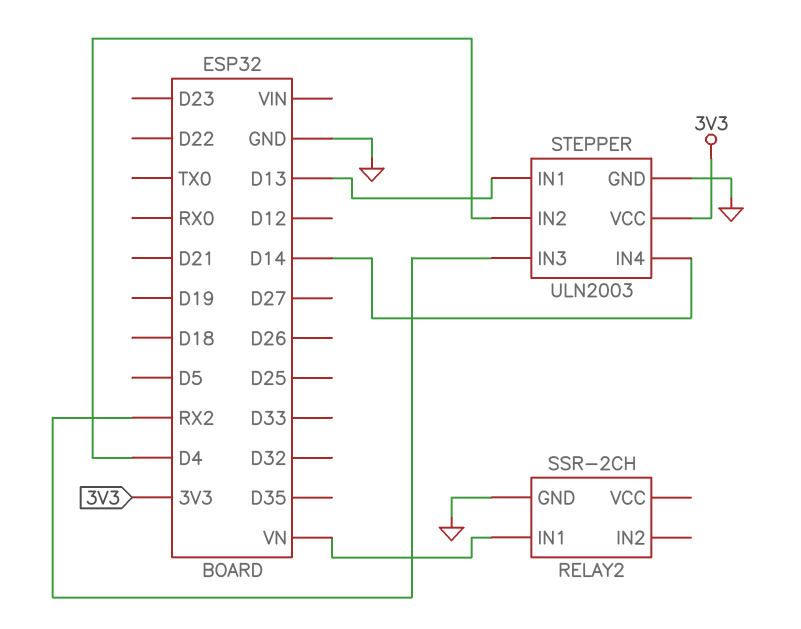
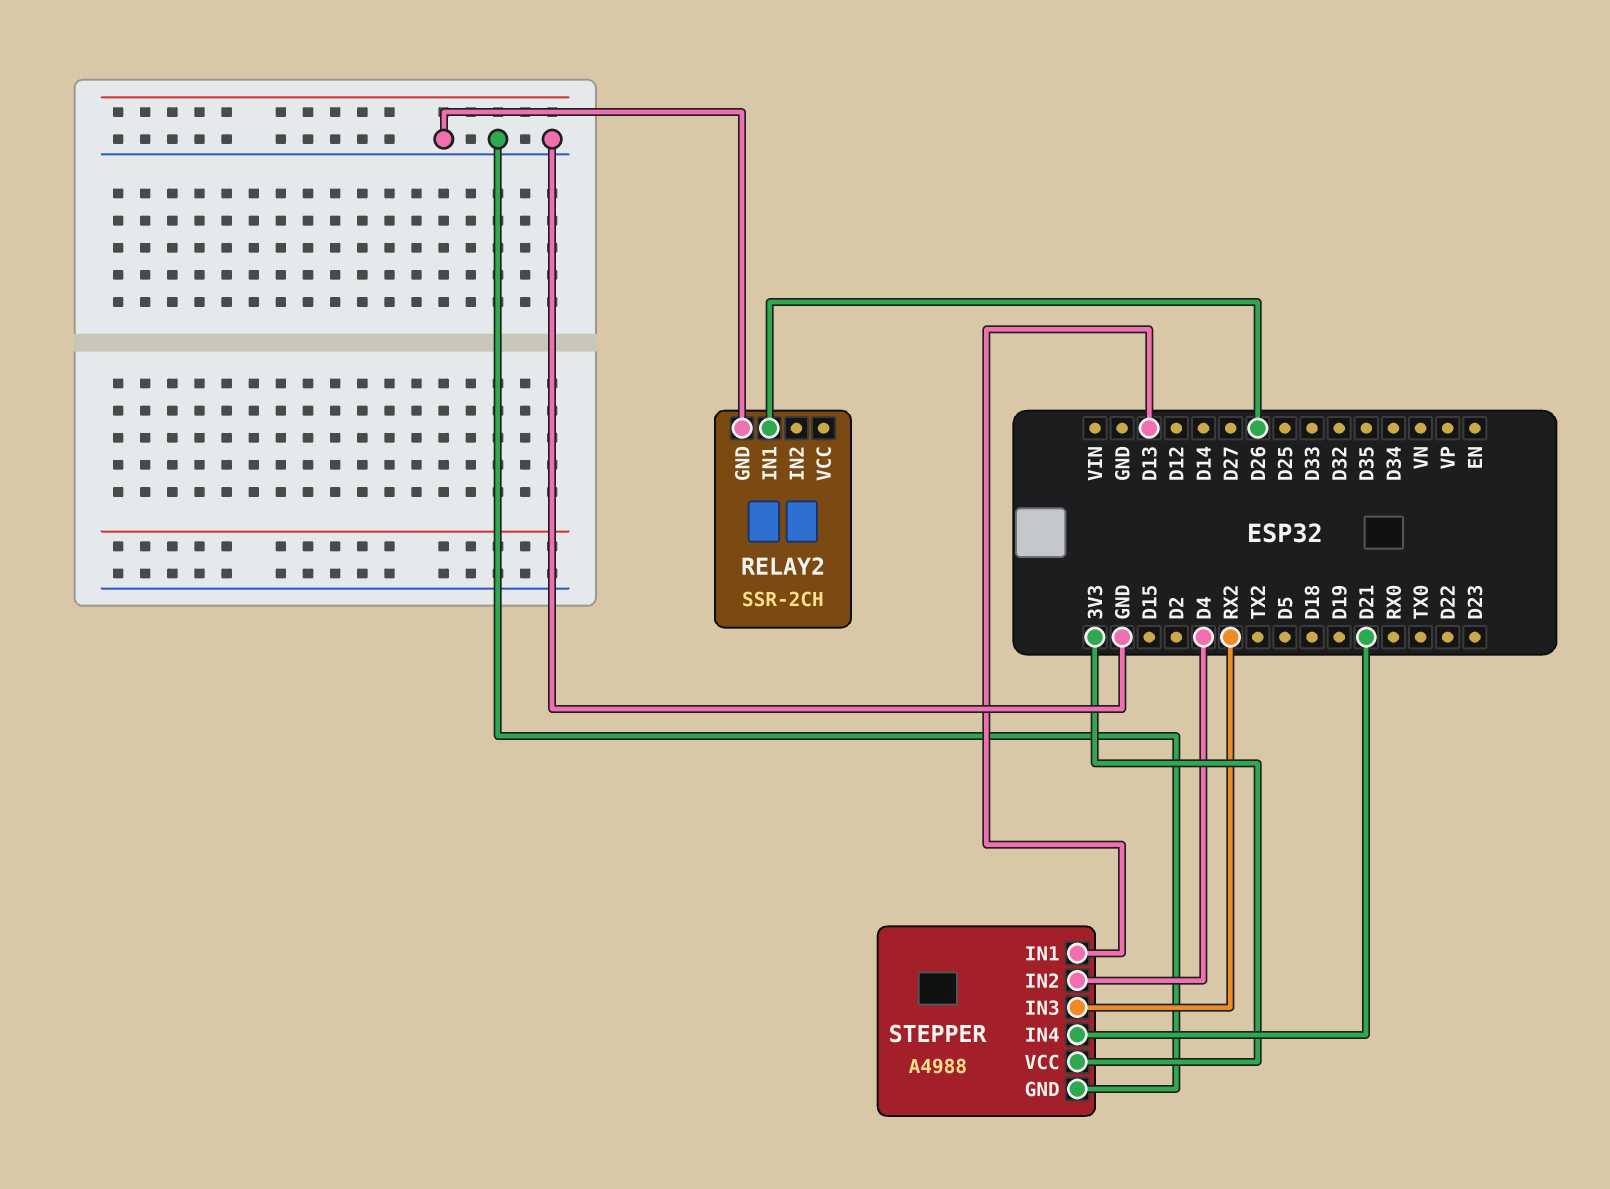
RELAY2 pin IN1: VN -> D26
STEPPER: ULN2003 -> A4988
STEPPER pin IN4: D14 -> D21

